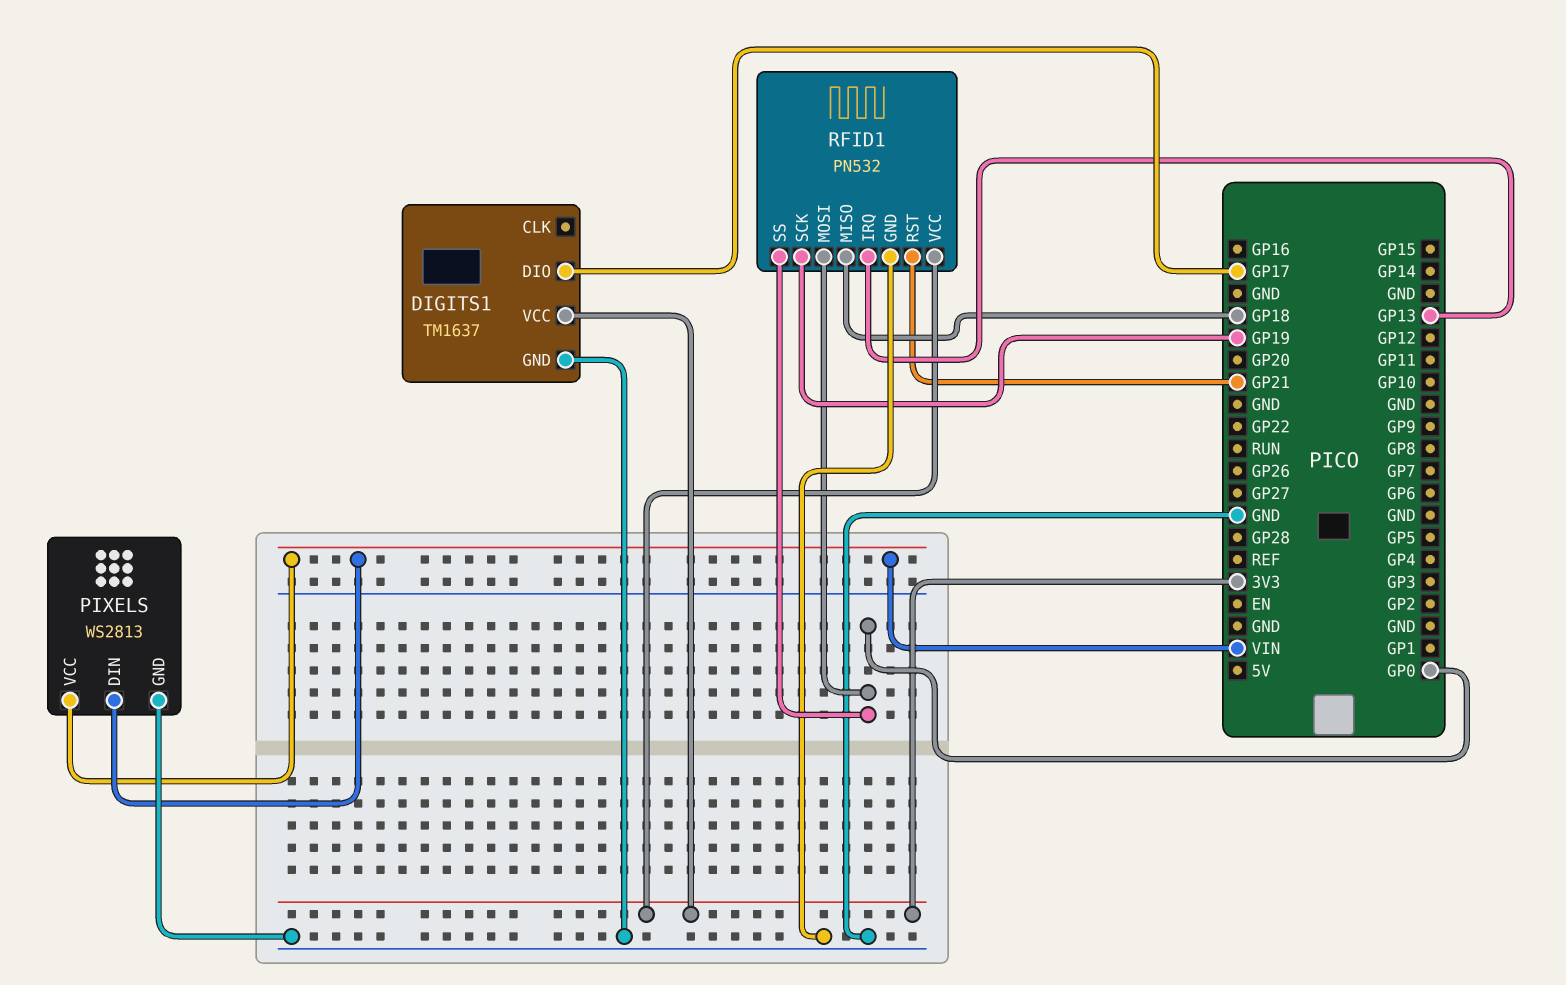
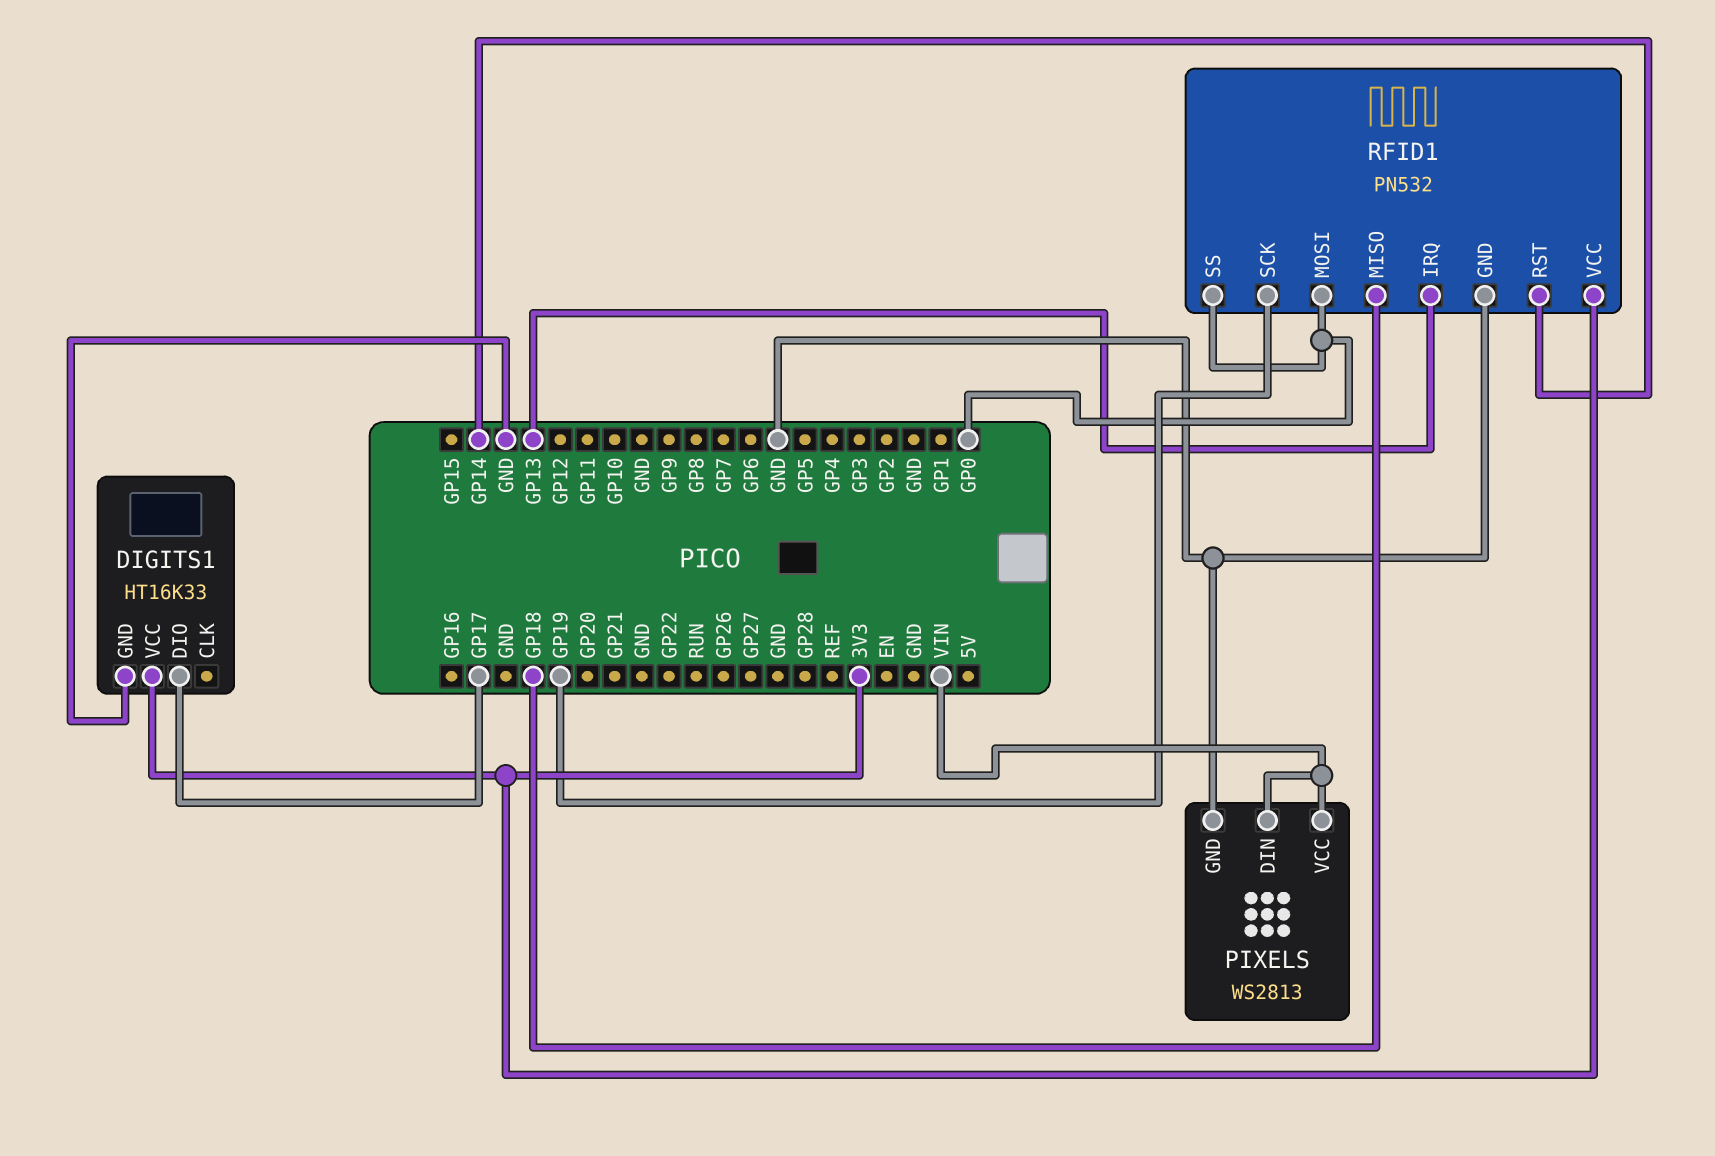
DIGITS1: TM1637 -> HT16K33
RFID1 pin RST: GP21 -> GP14

